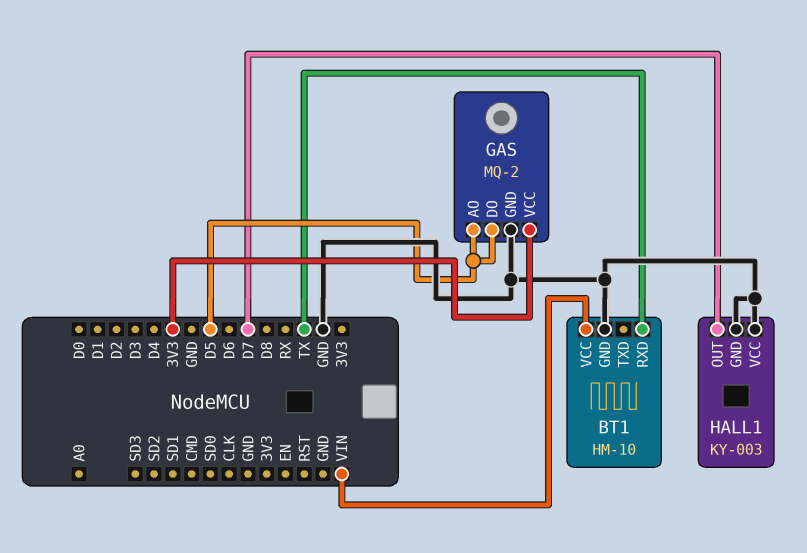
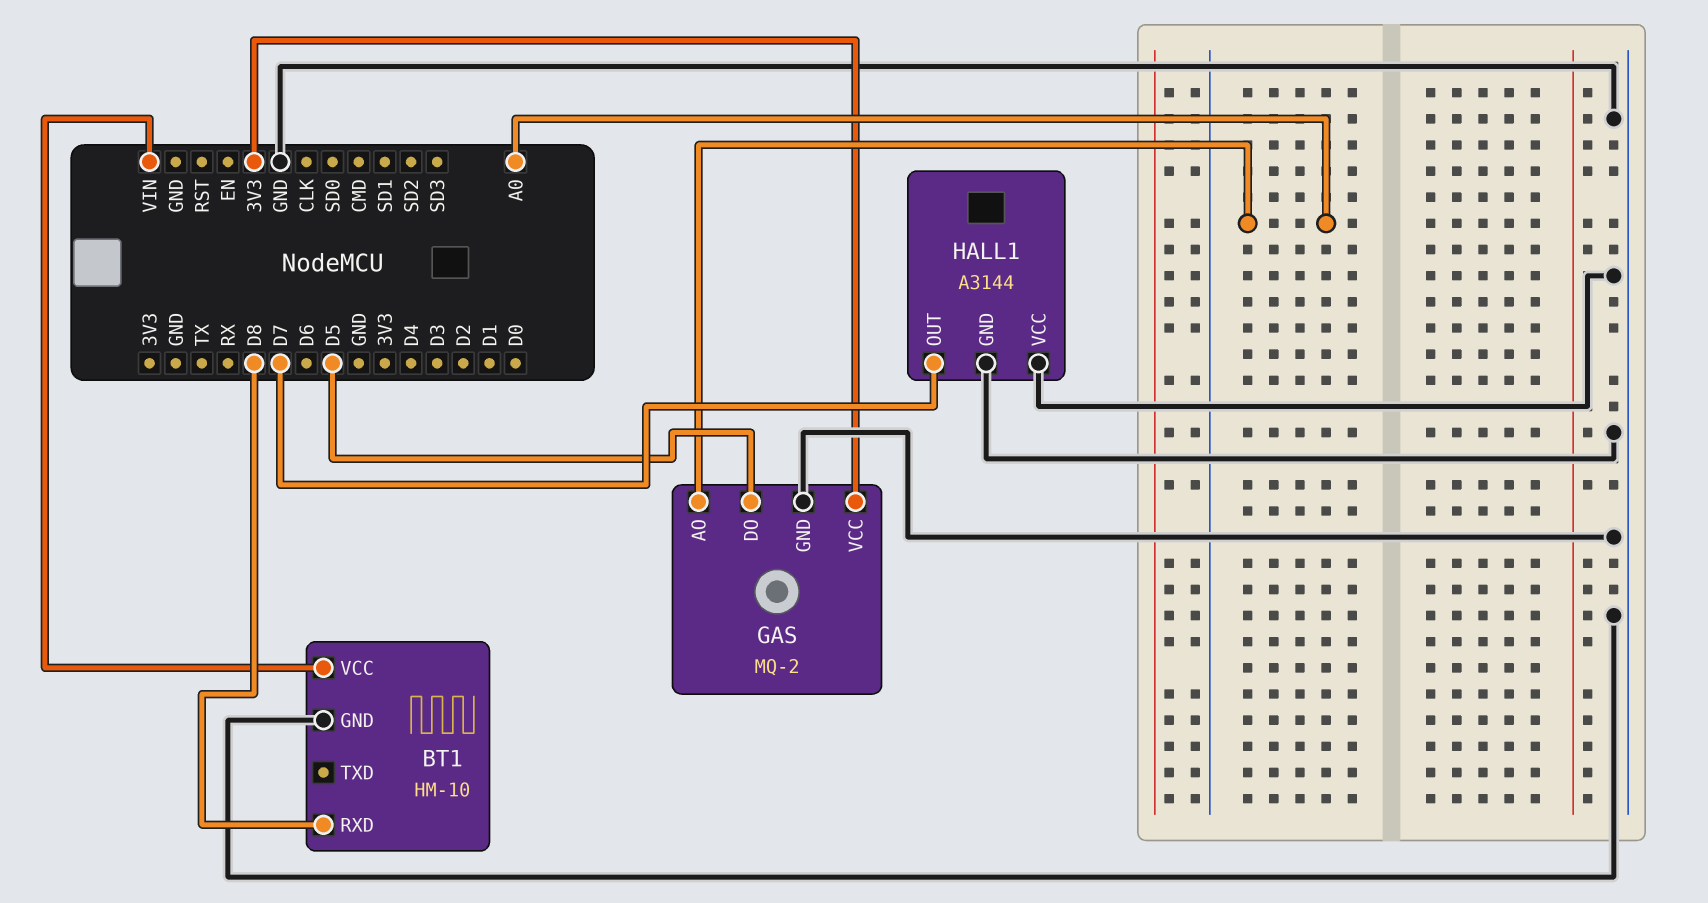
BT1 pin RXD: TX -> D8
GAS pin AO: D5 -> A0
HALL1: KY-003 -> A3144

